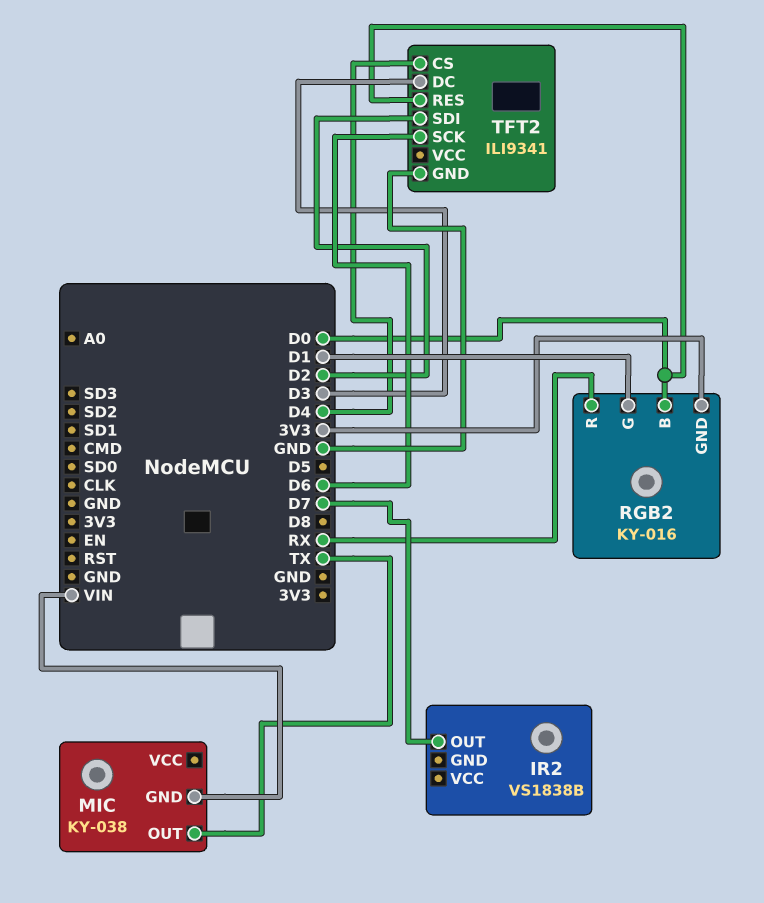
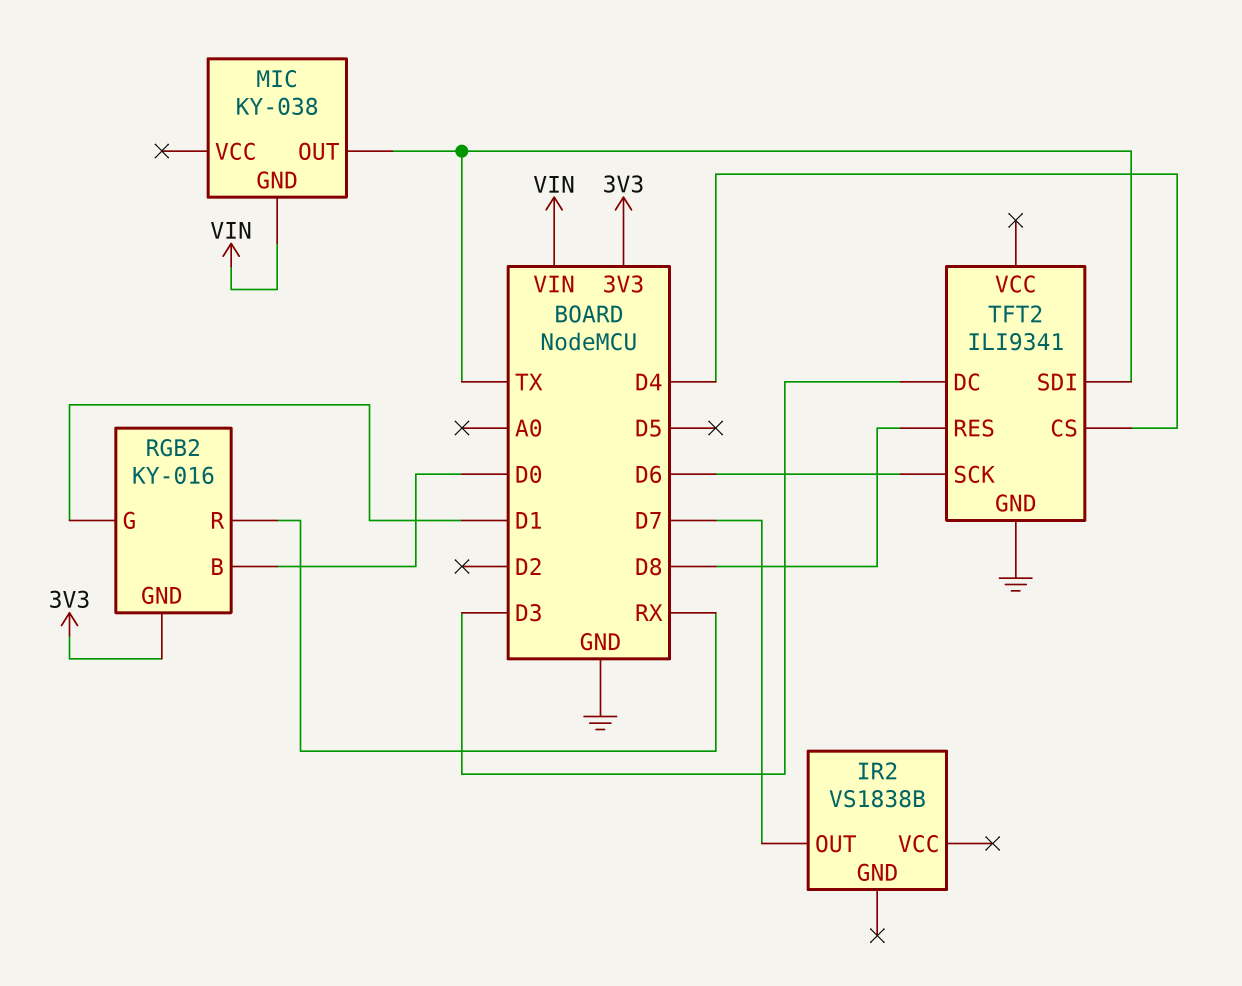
TFT2 pin RES: D0 -> D8
TFT2 pin SDI: D2 -> TX

